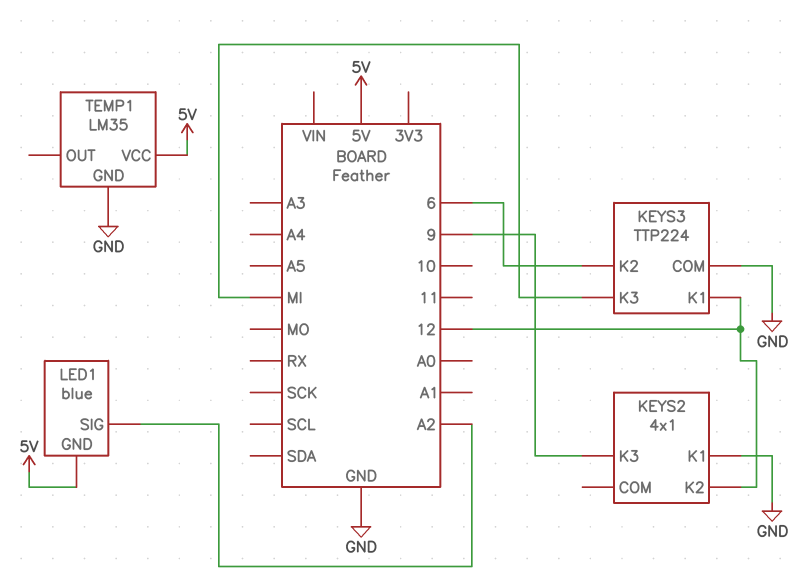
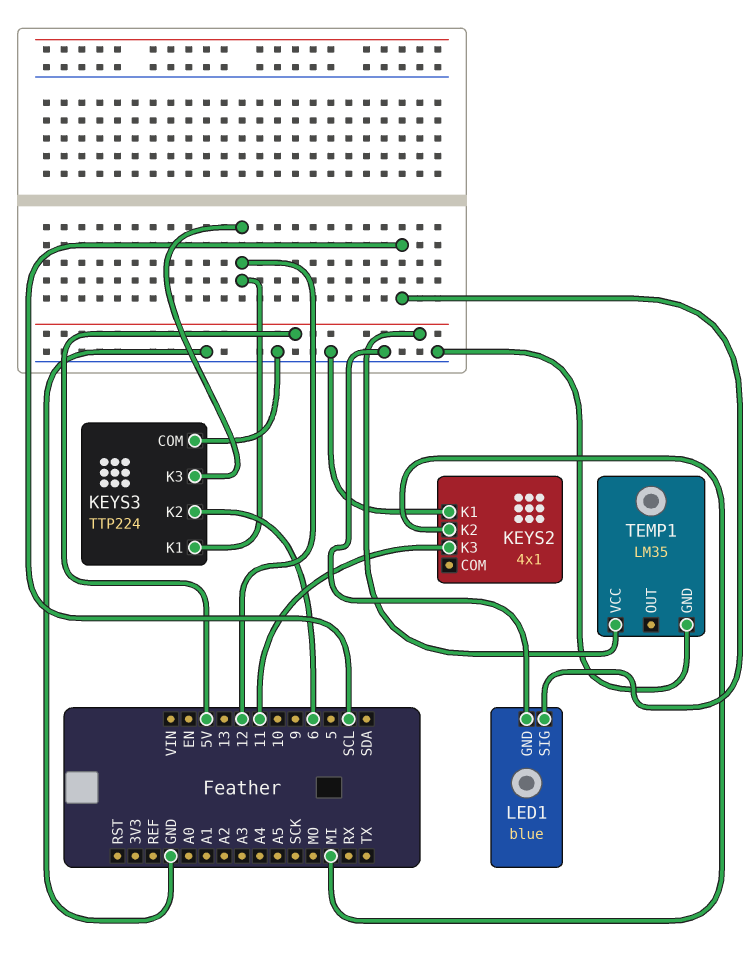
KEYS2 pin K2: 12 -> MI
KEYS2 pin K3: 9 -> 11
KEYS3 pin K3: MI -> 12
LED1 pin GND: 5V -> GND
LED1 pin SIG: A2 -> SCL

